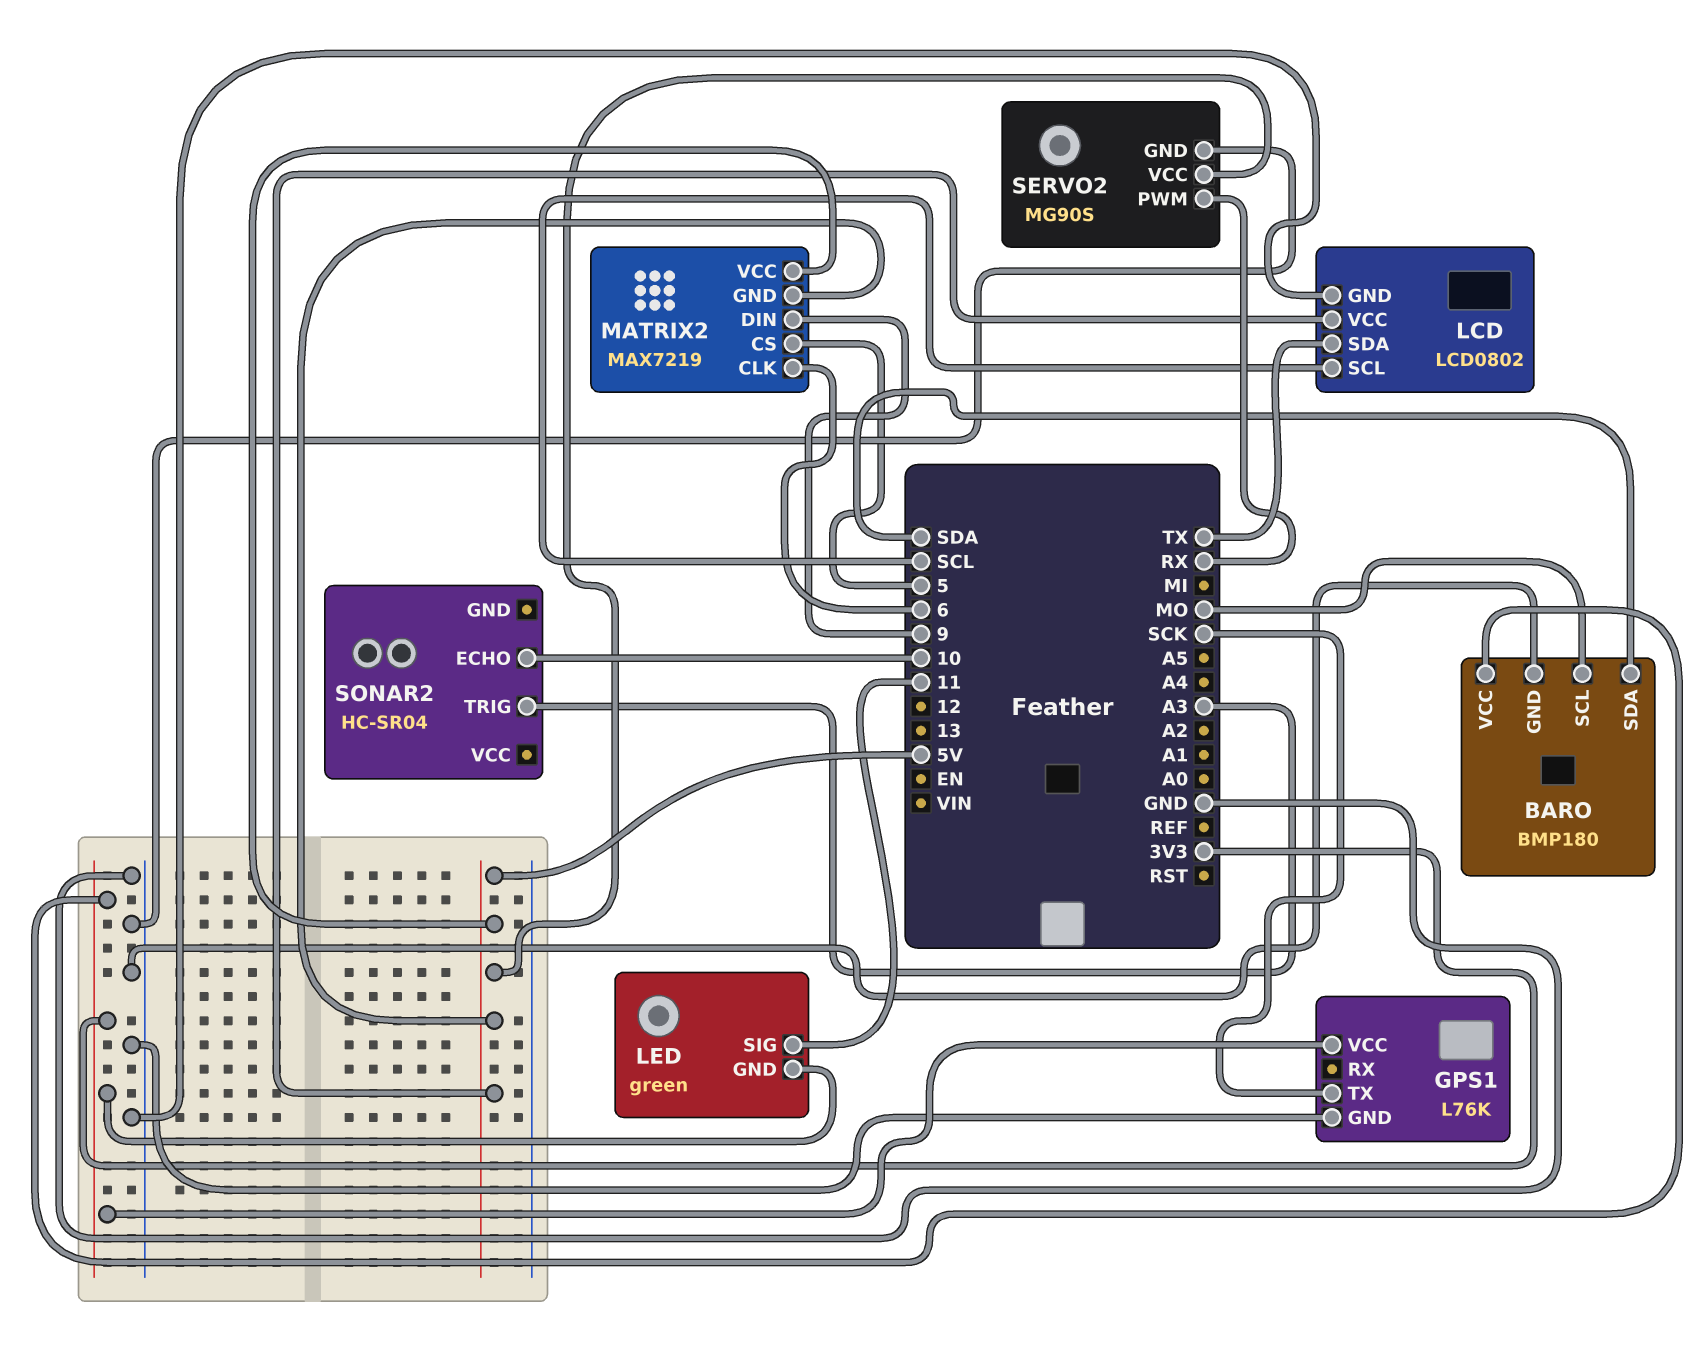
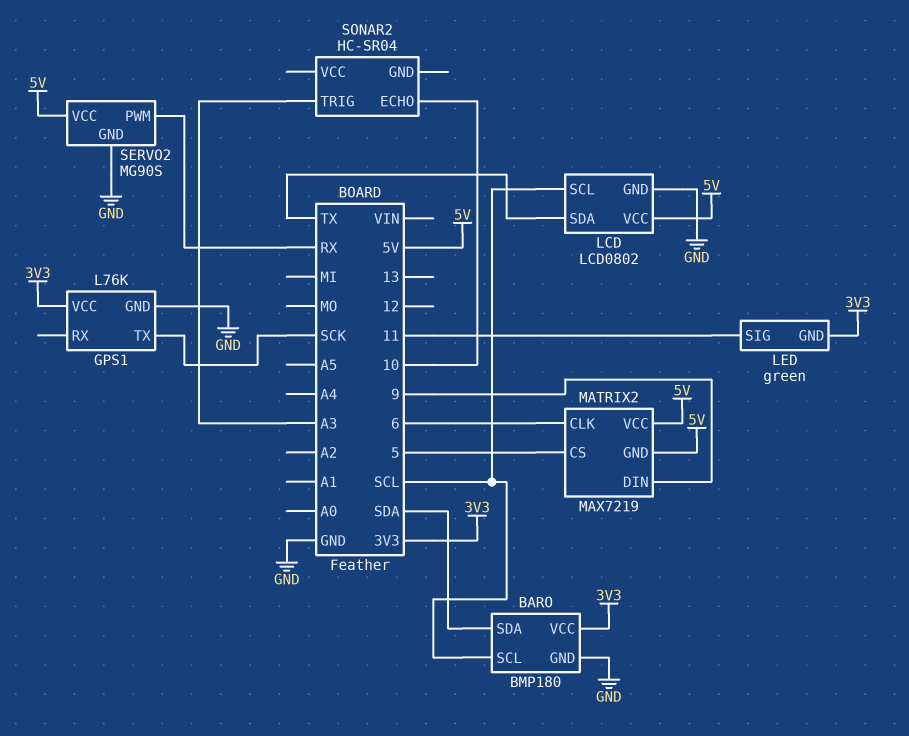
BARO pin SCL: MO -> SCL

